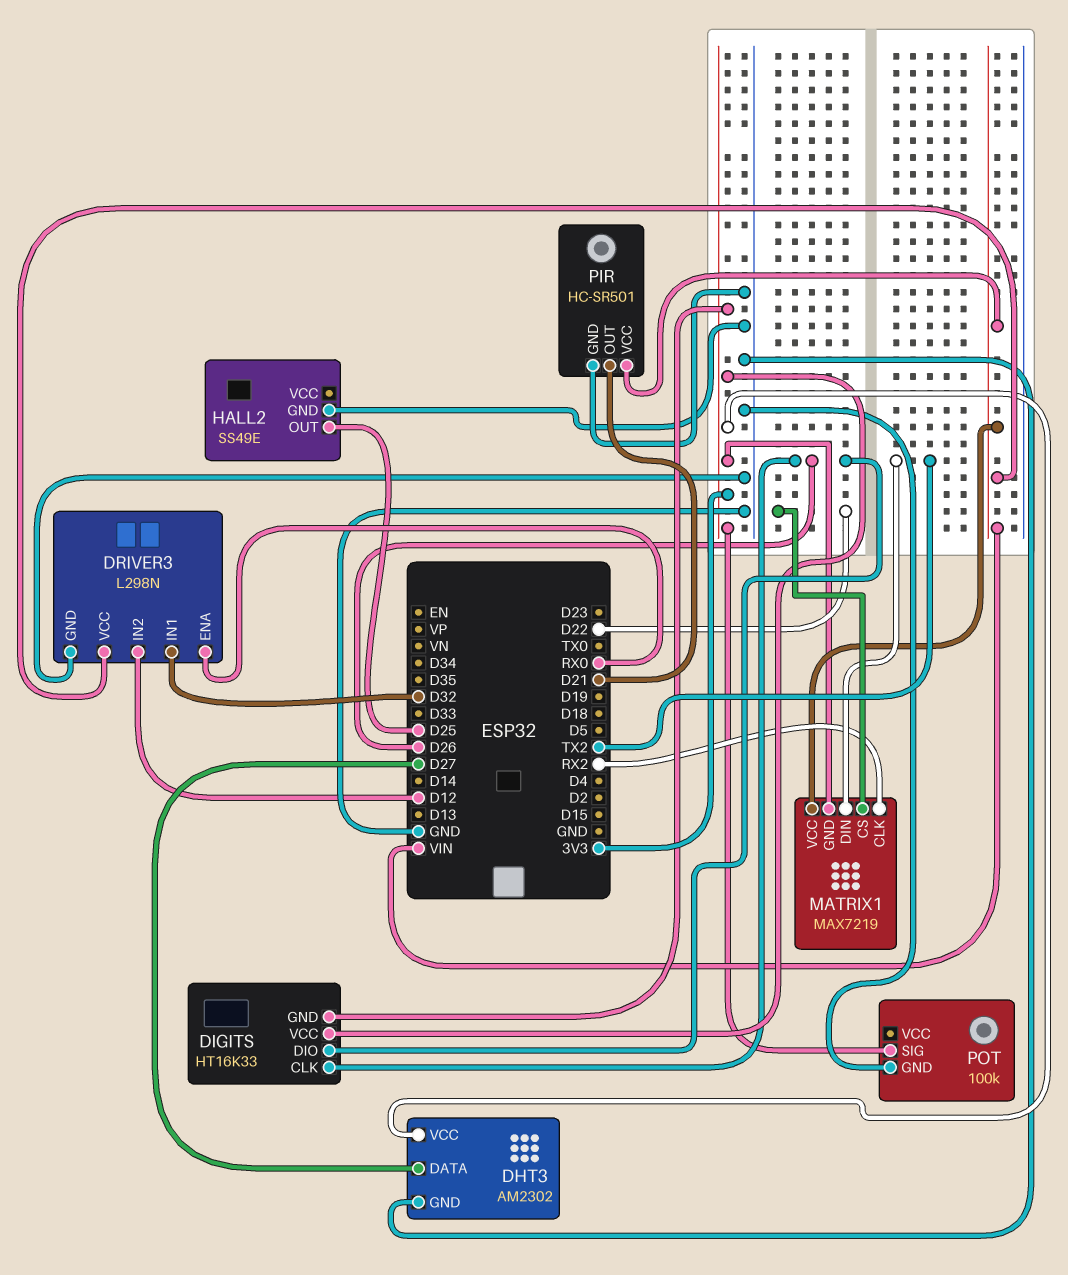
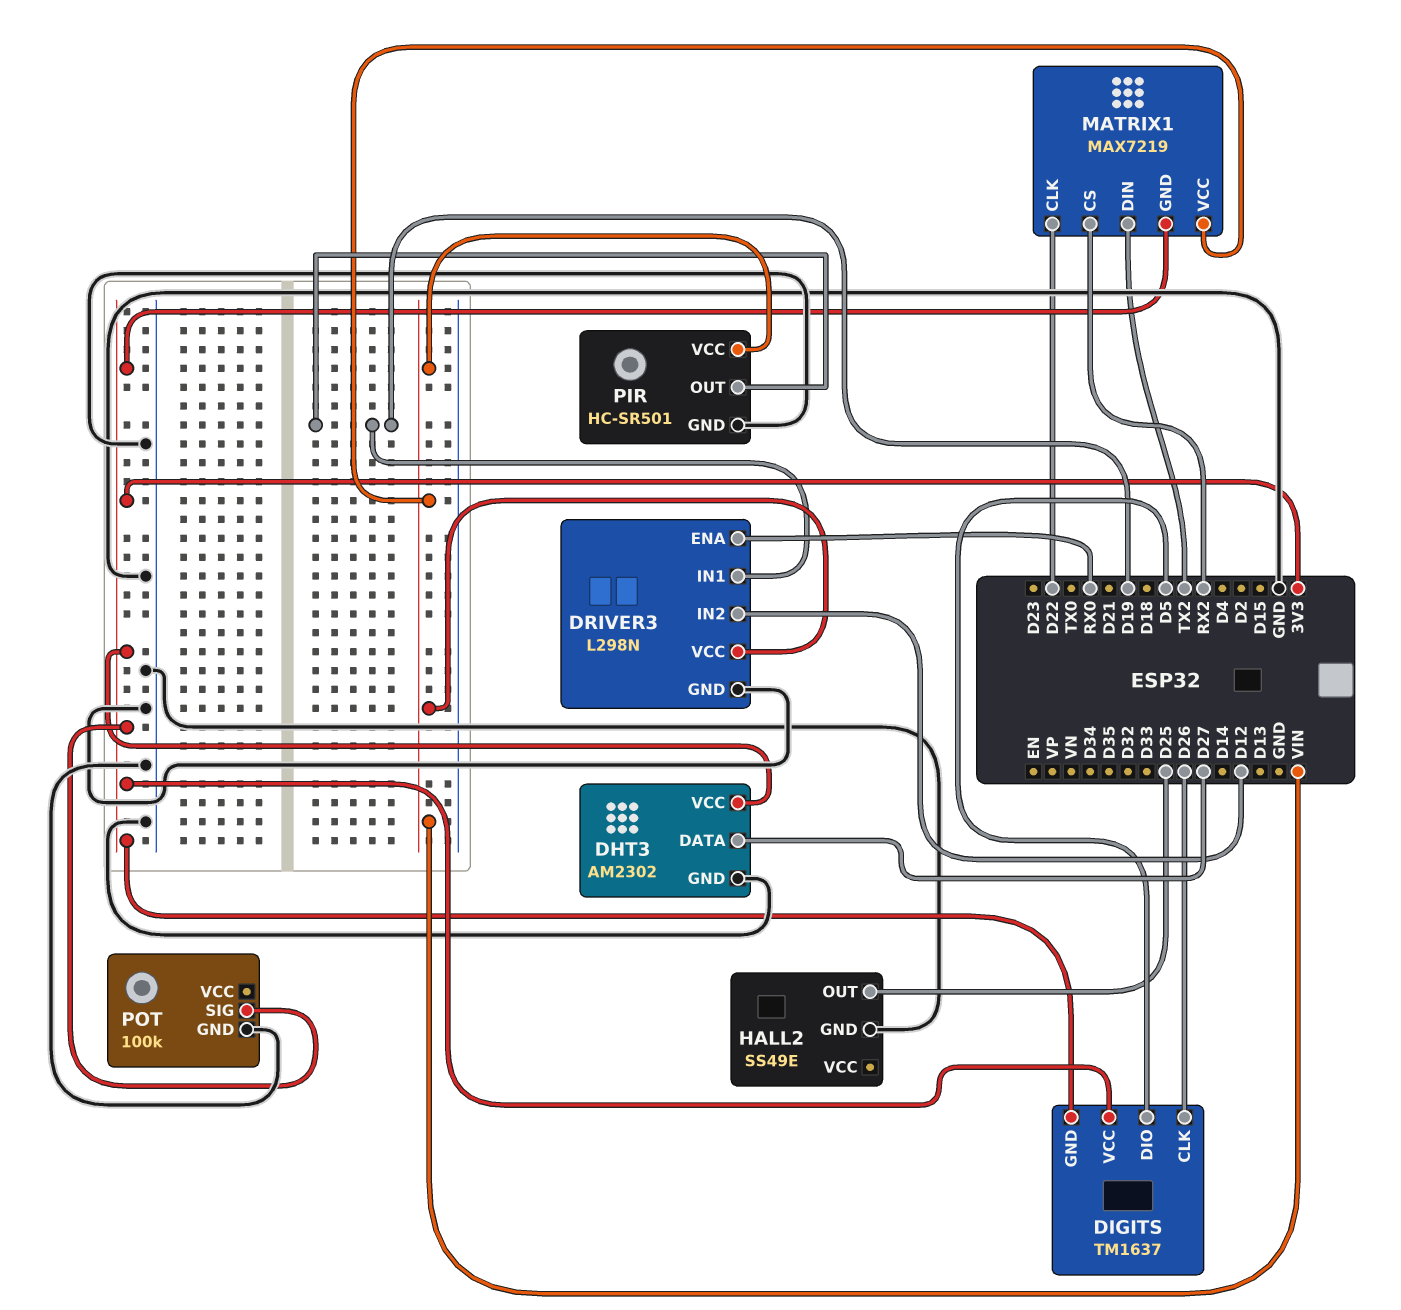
DIGITS: HT16K33 -> TM1637
DIGITS pin DIO: D26 -> D5
DRIVER3 pin IN1: D32 -> D19
MATRIX1 pin CLK: RX2 -> D22
MATRIX1 pin CS: D22 -> RX2
PIR pin OUT: D21 -> D19

